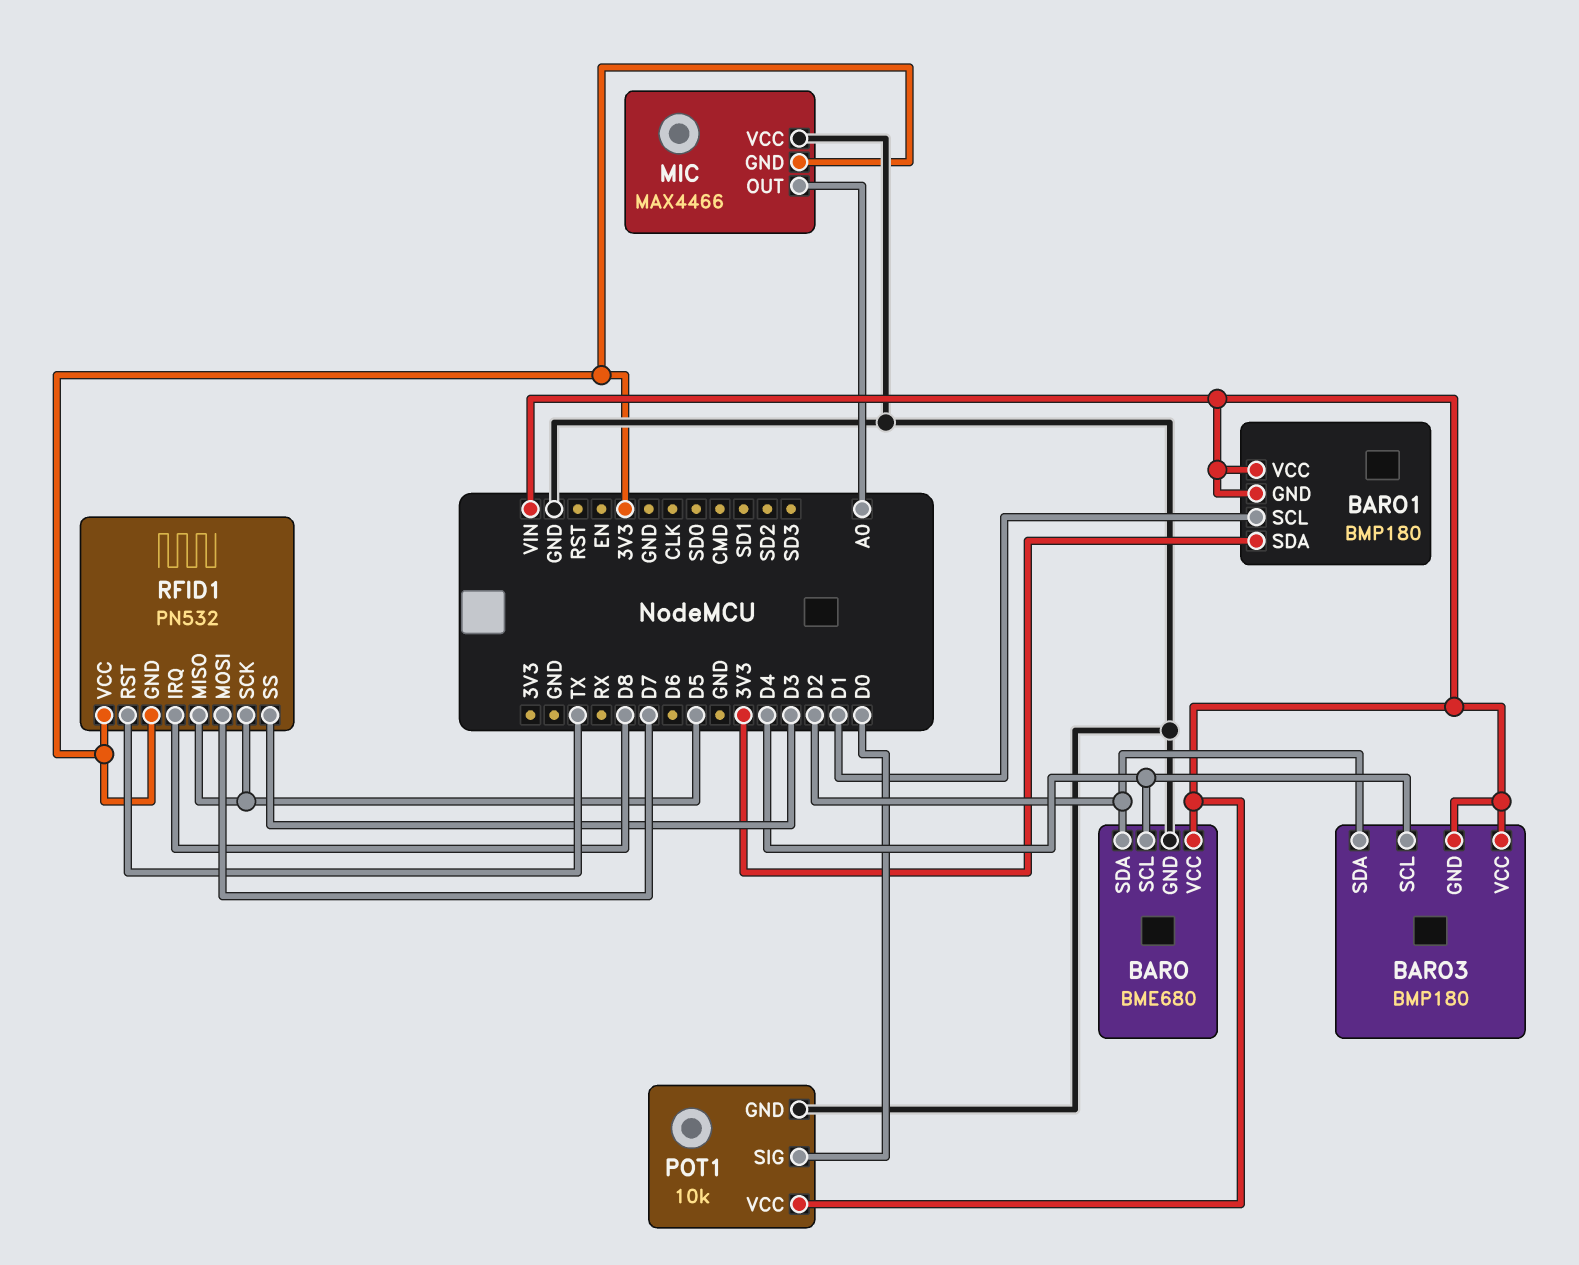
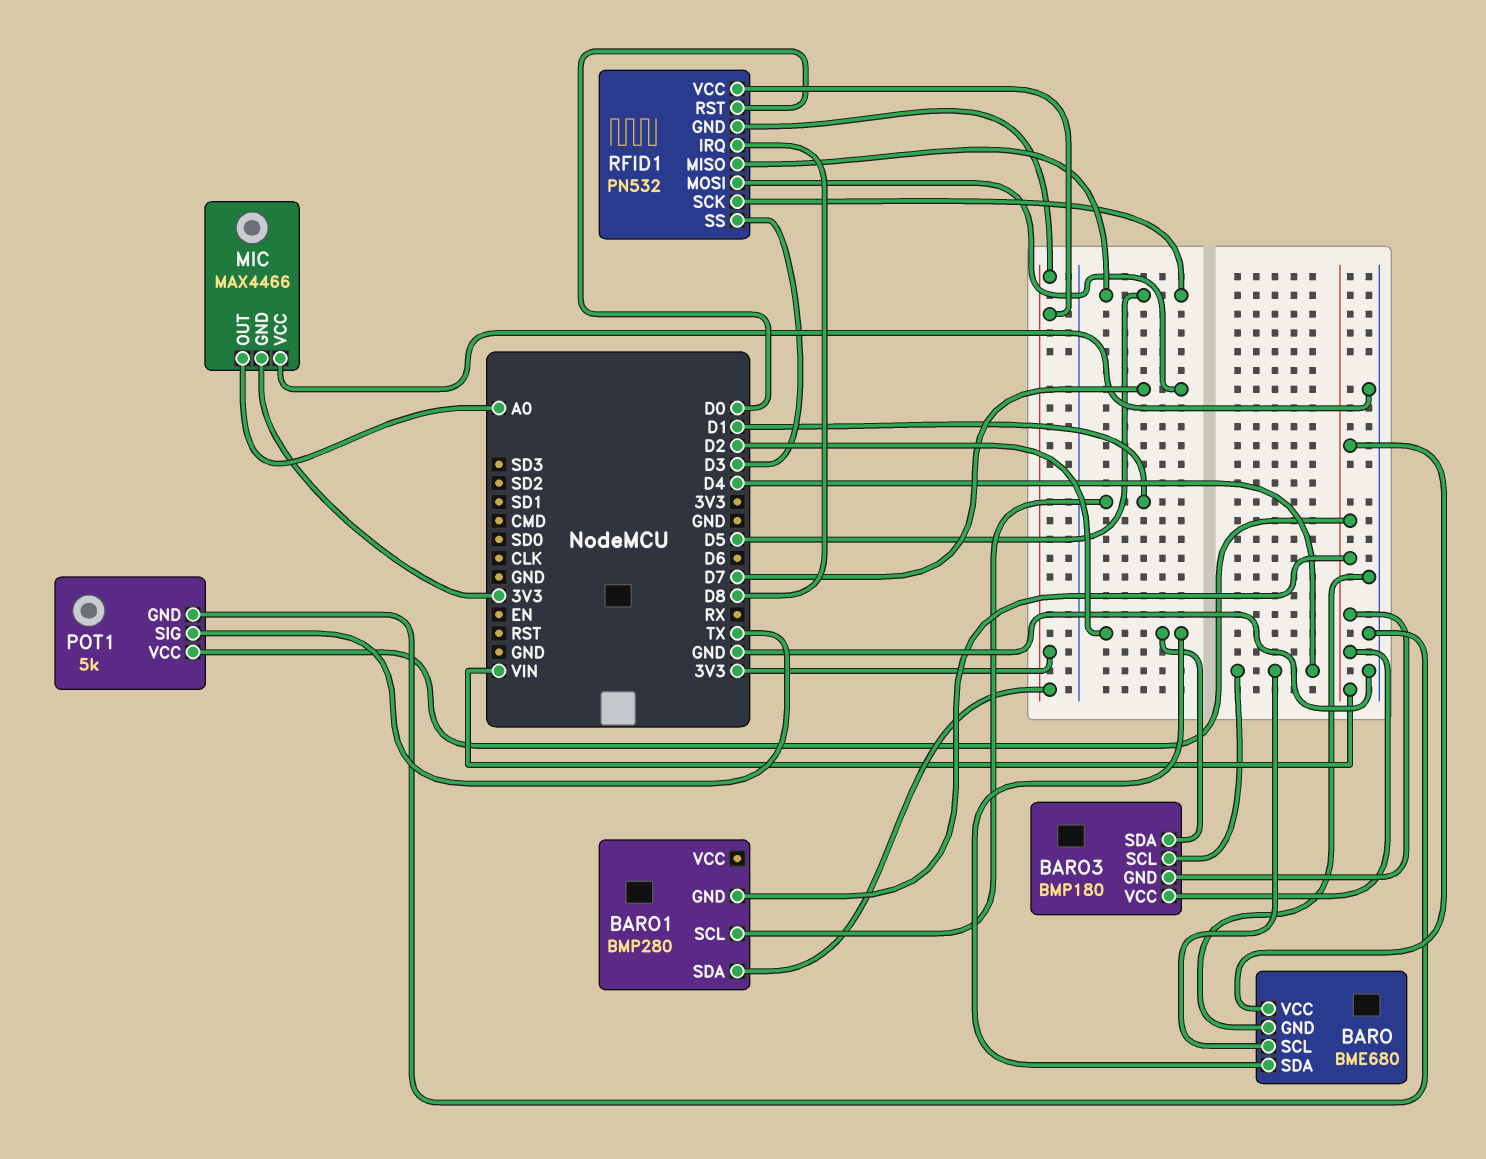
BARO1: BMP180 -> BMP280
BARO1 pin VCC: VIN -> none
POT1: 10k -> 5k
POT1 pin SIG: D0 -> TX
RFID1 pin RST: TX -> D0

